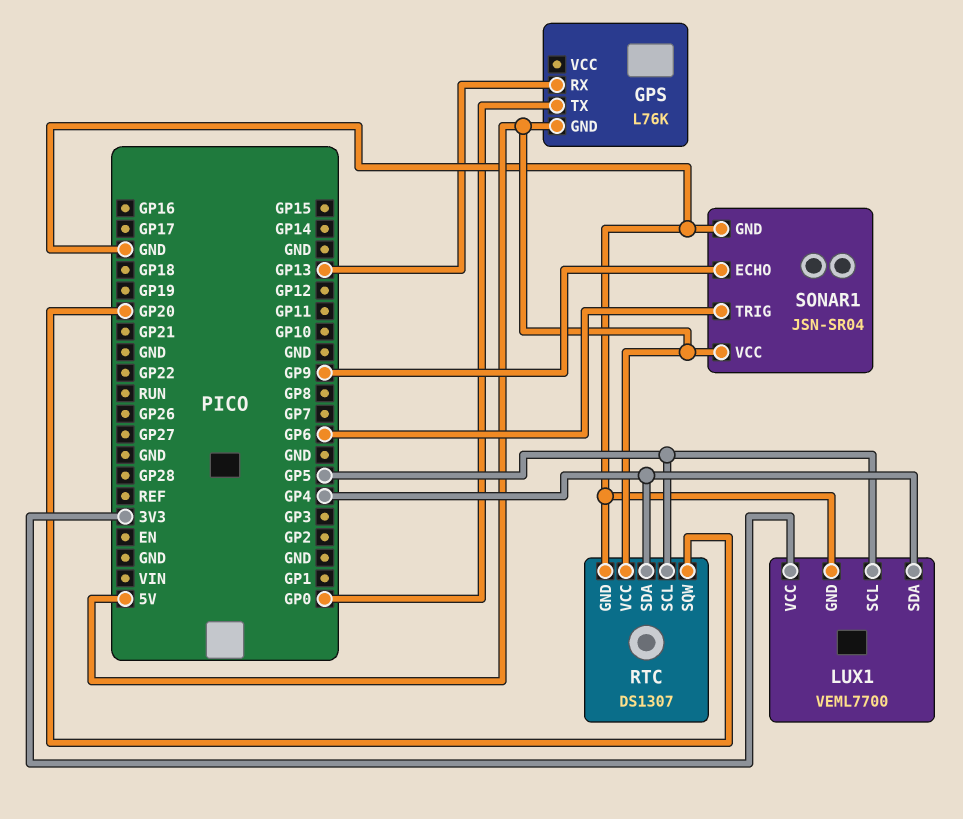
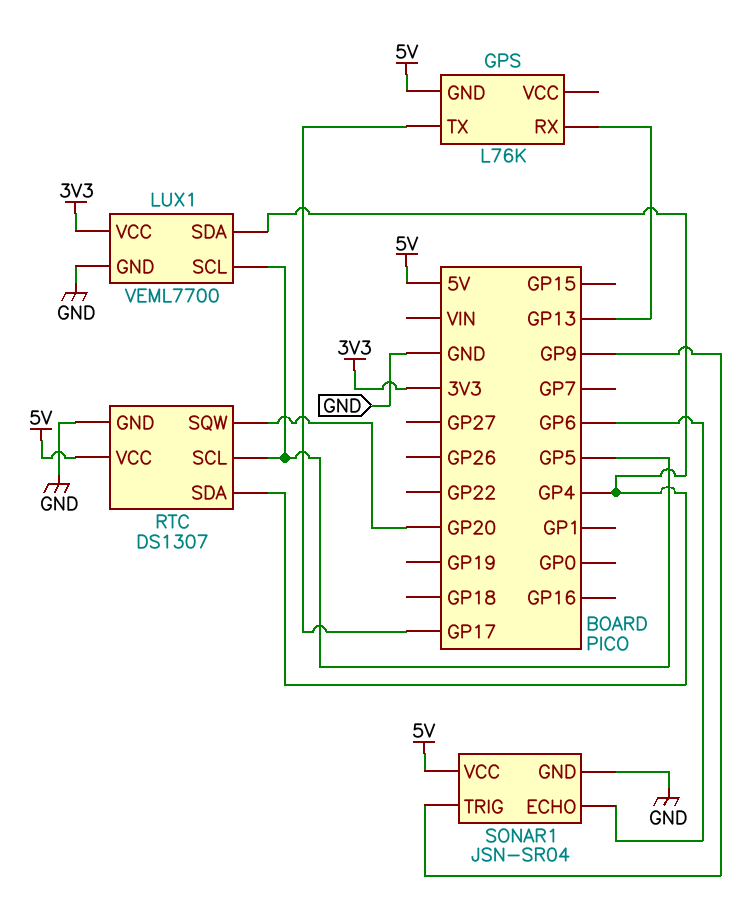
GPS pin TX: GP0 -> GP17
SONAR1 pin ECHO: GP9 -> GP6
SONAR1 pin TRIG: GP6 -> GP9

